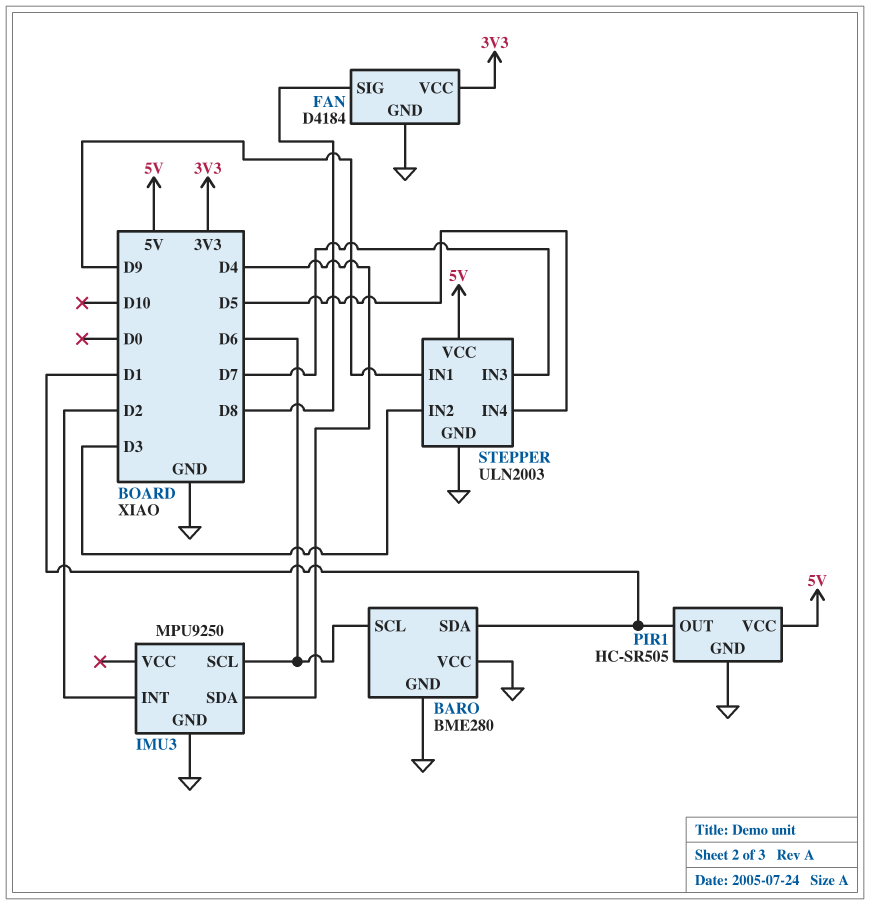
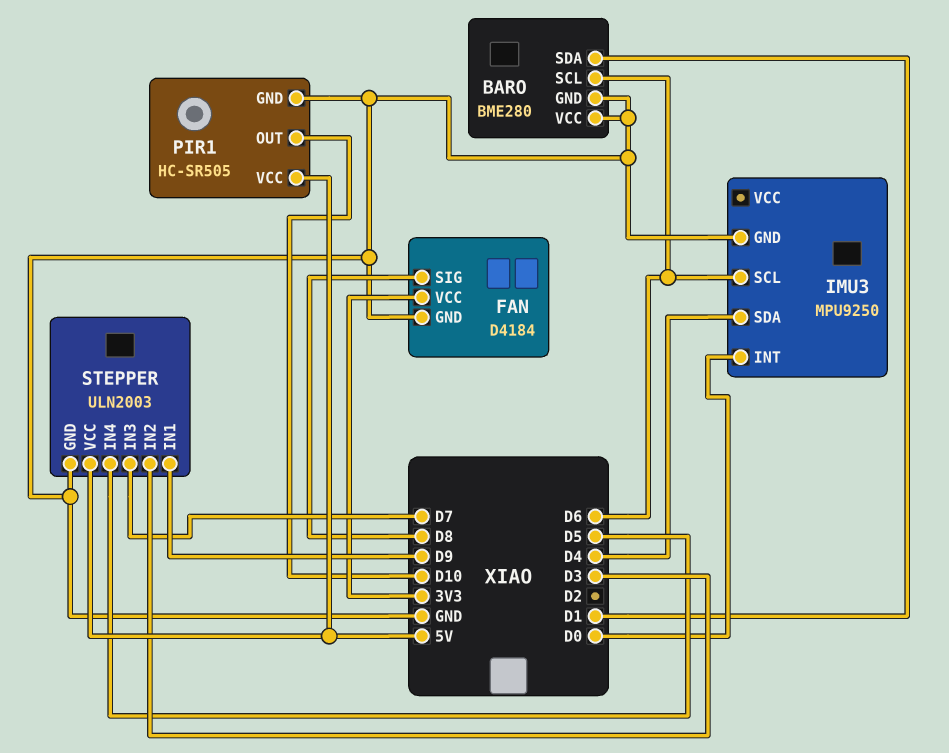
IMU3 pin INT: D2 -> D0
PIR1 pin OUT: D1 -> D10

